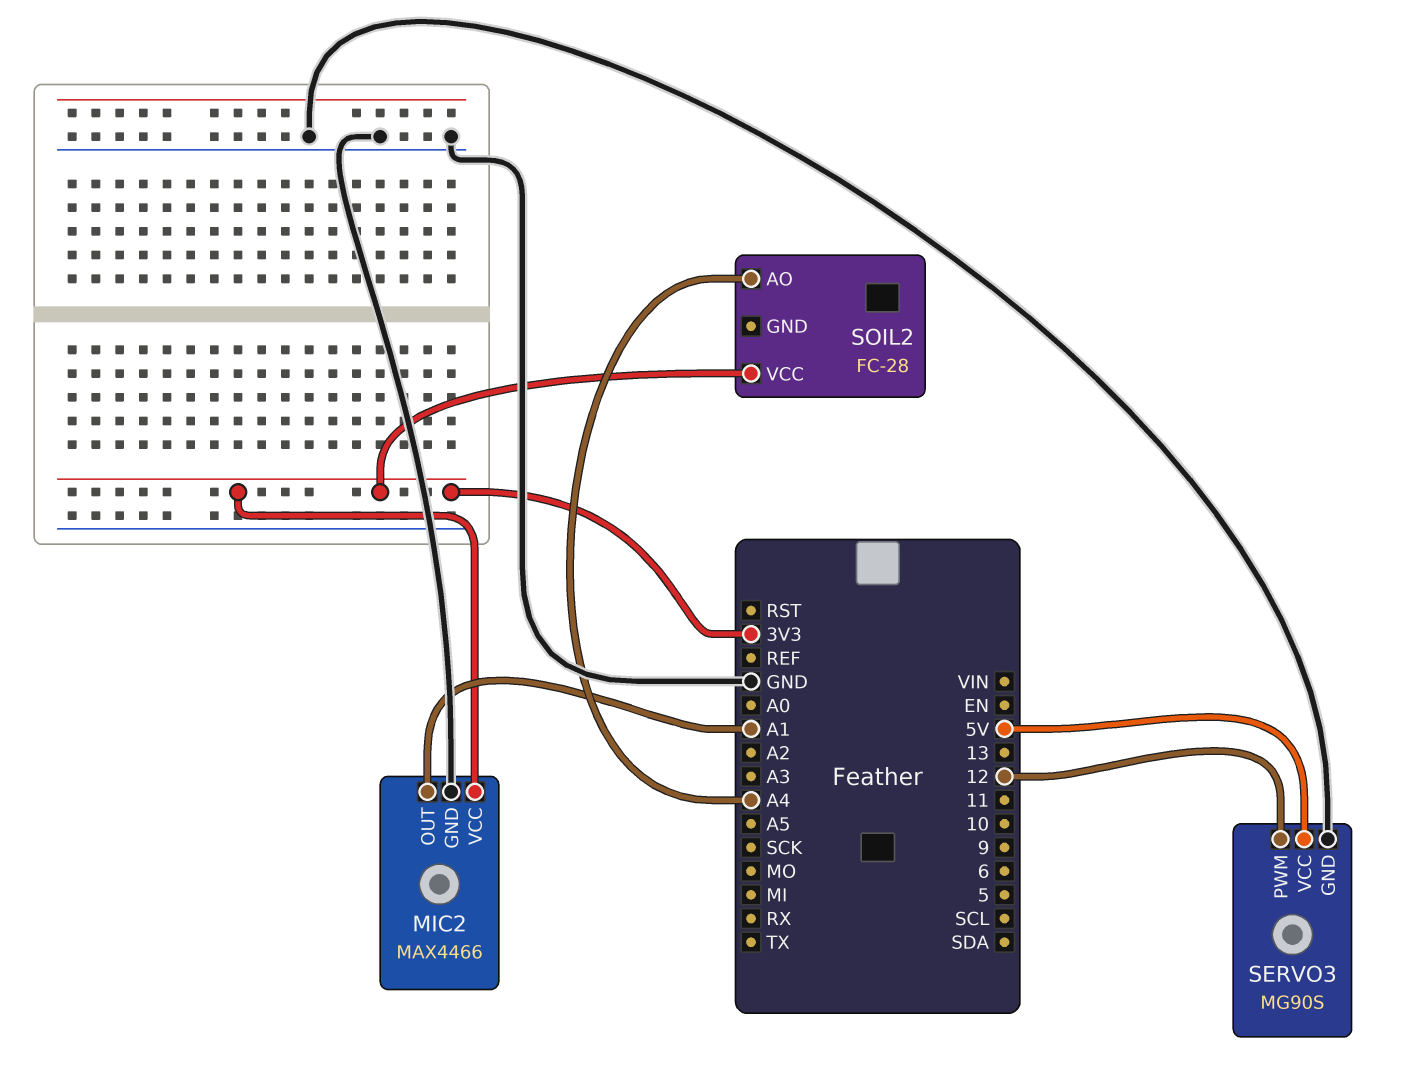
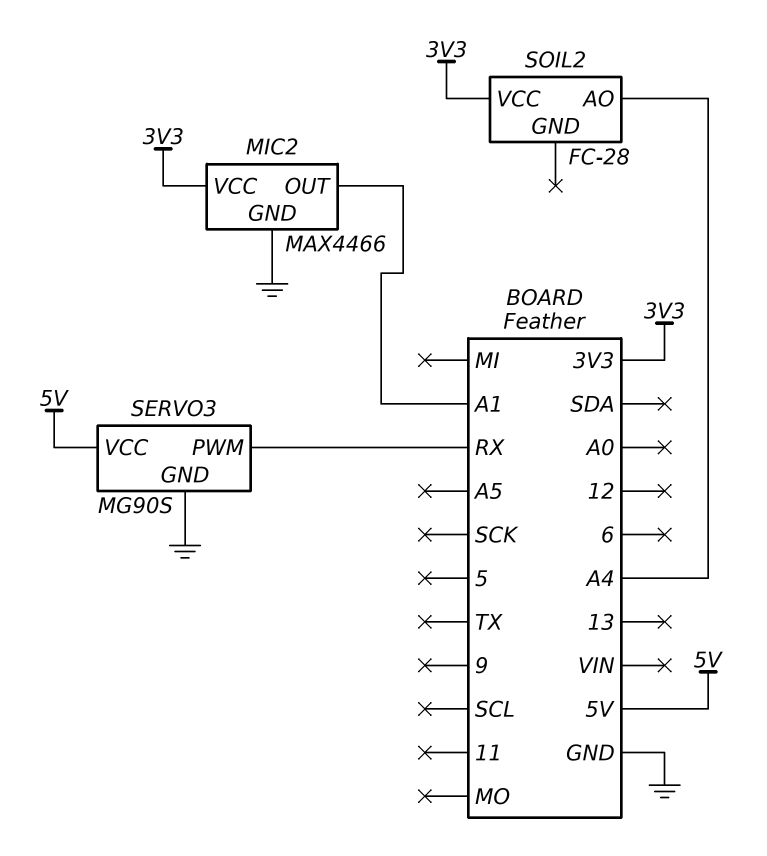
SERVO3 pin PWM: 12 -> RX

